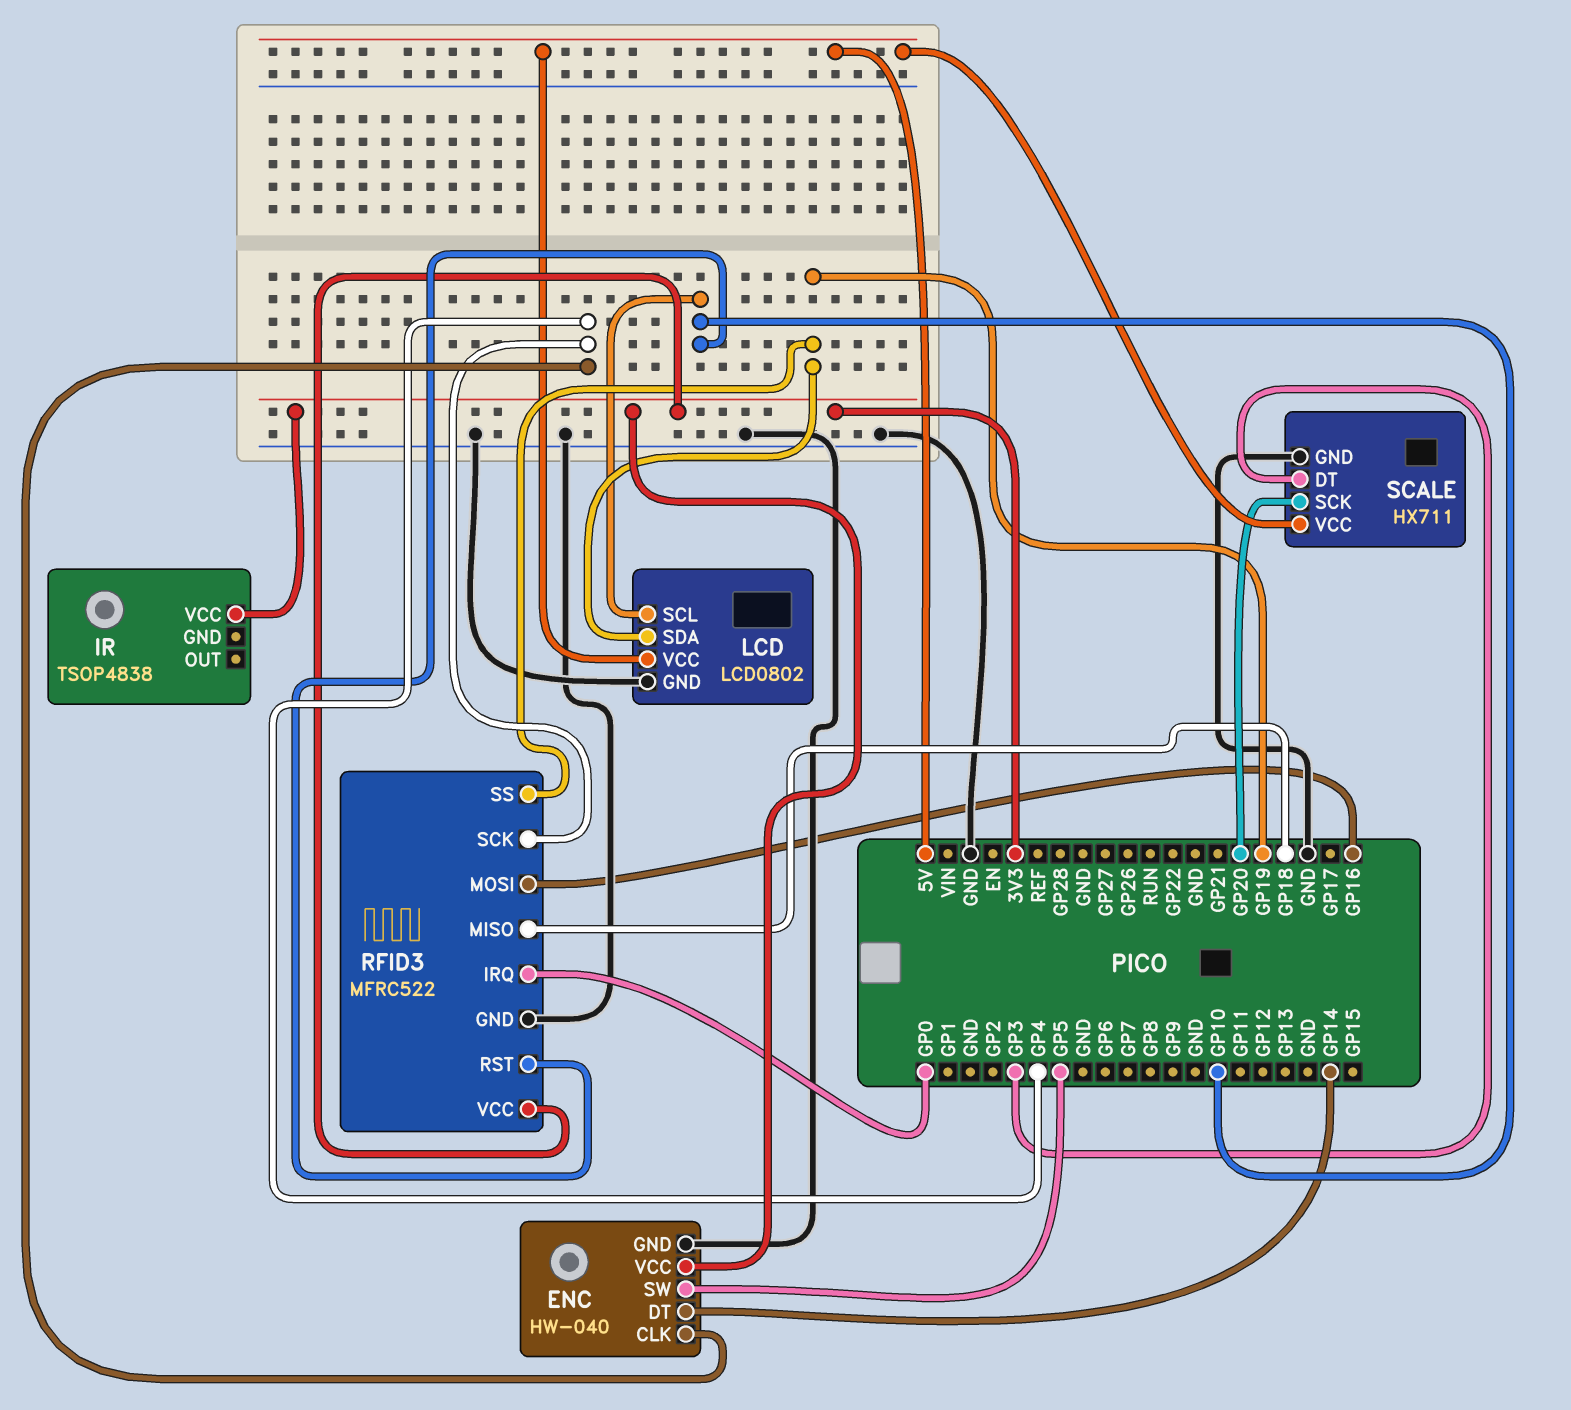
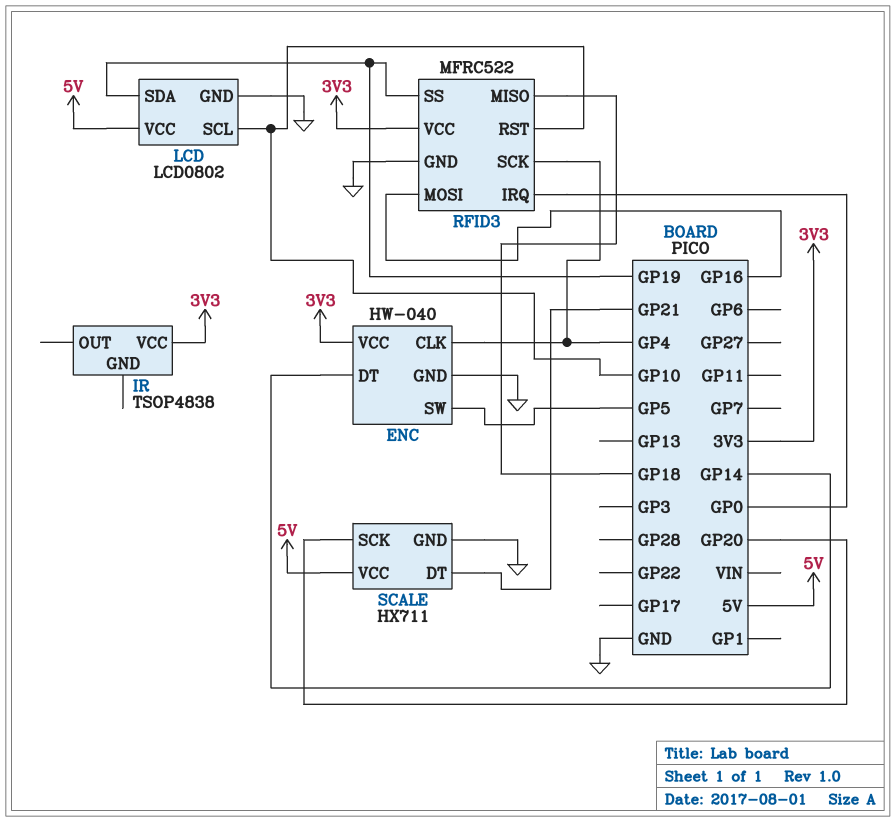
SCALE pin DT: GP3 -> GP21

